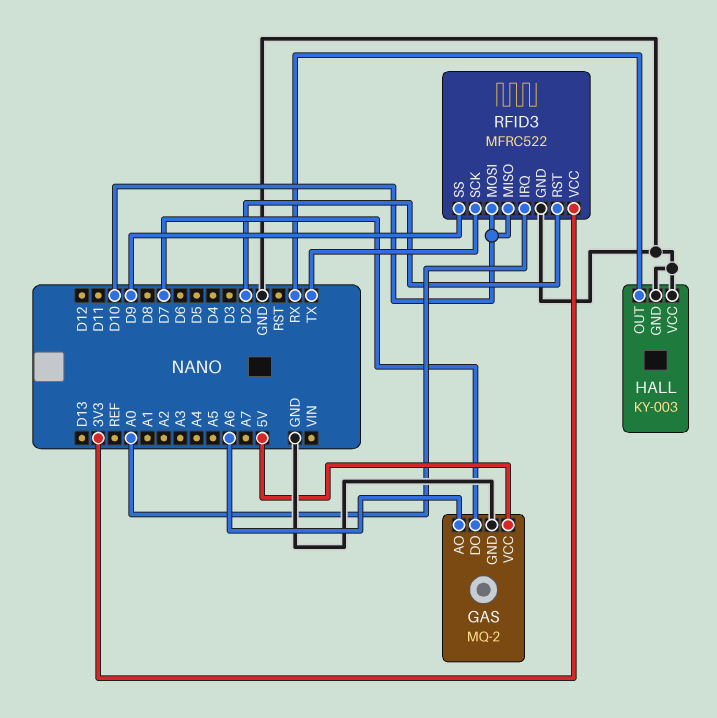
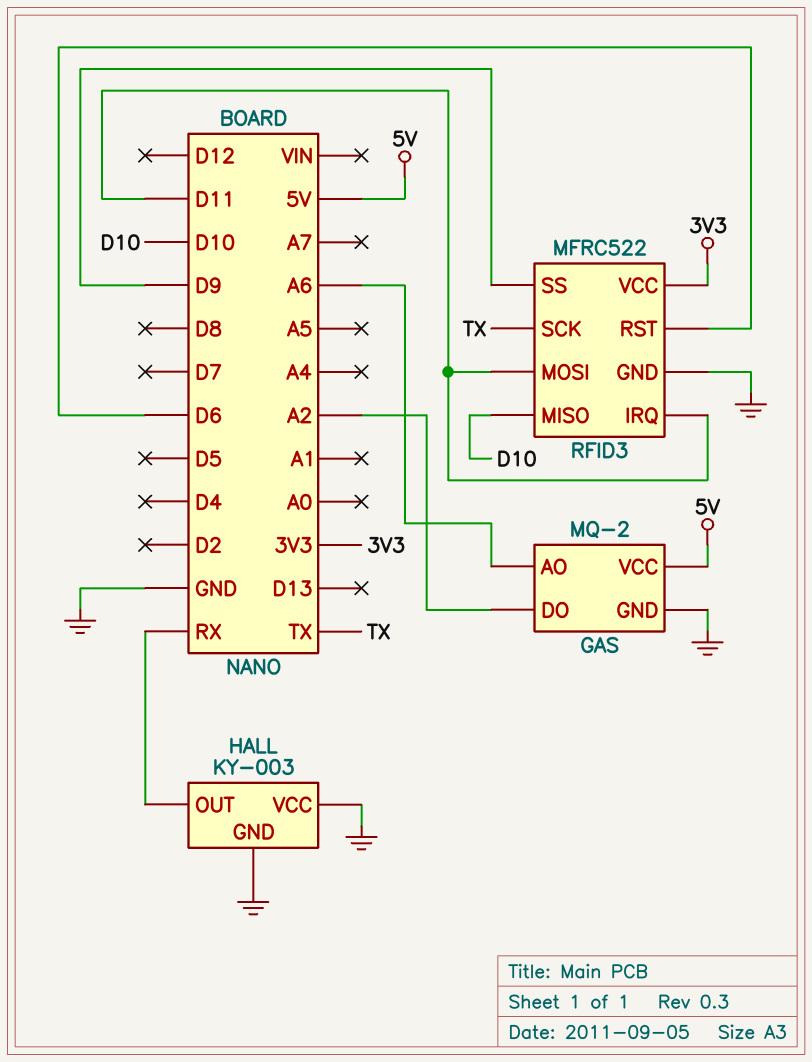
GAS pin DO: D7 -> A2
RFID3 pin IRQ: A0 -> D11
RFID3 pin MOSI: D10 -> D11
RFID3 pin RST: D2 -> D6

